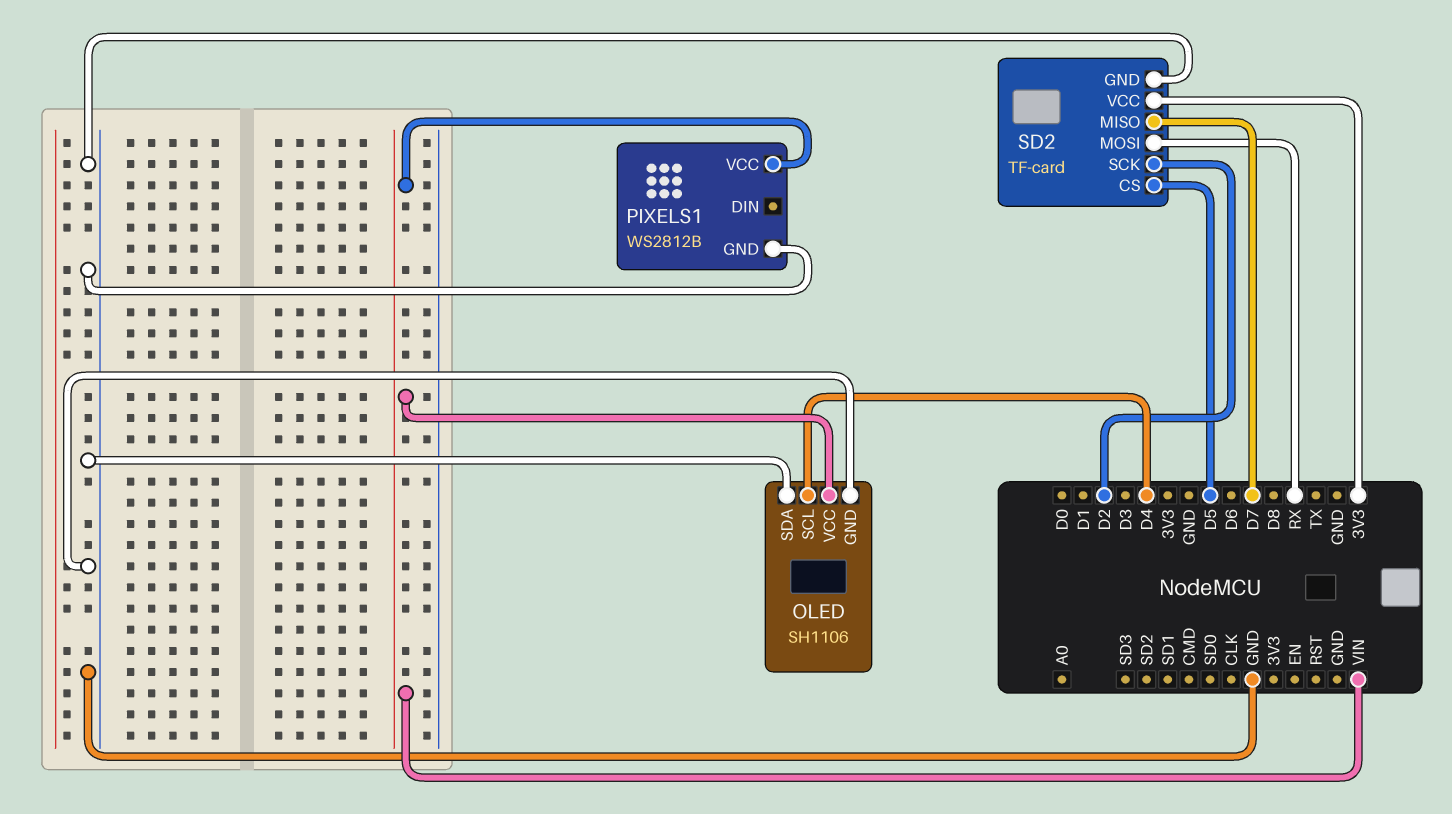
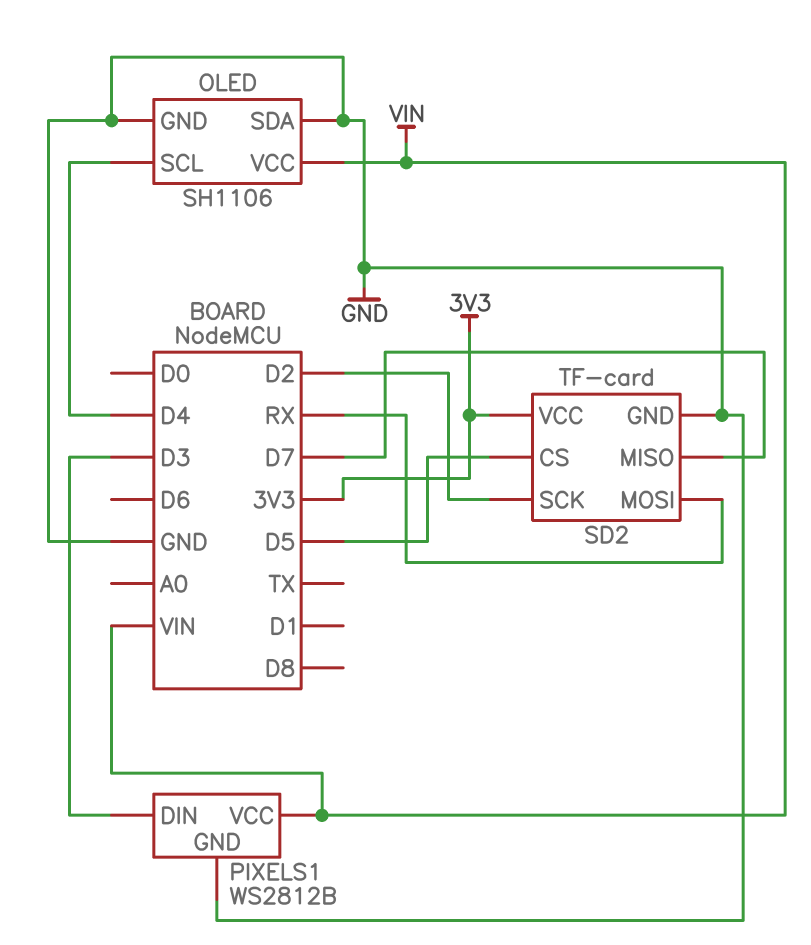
PIXELS1 pin DIN: none -> D3

